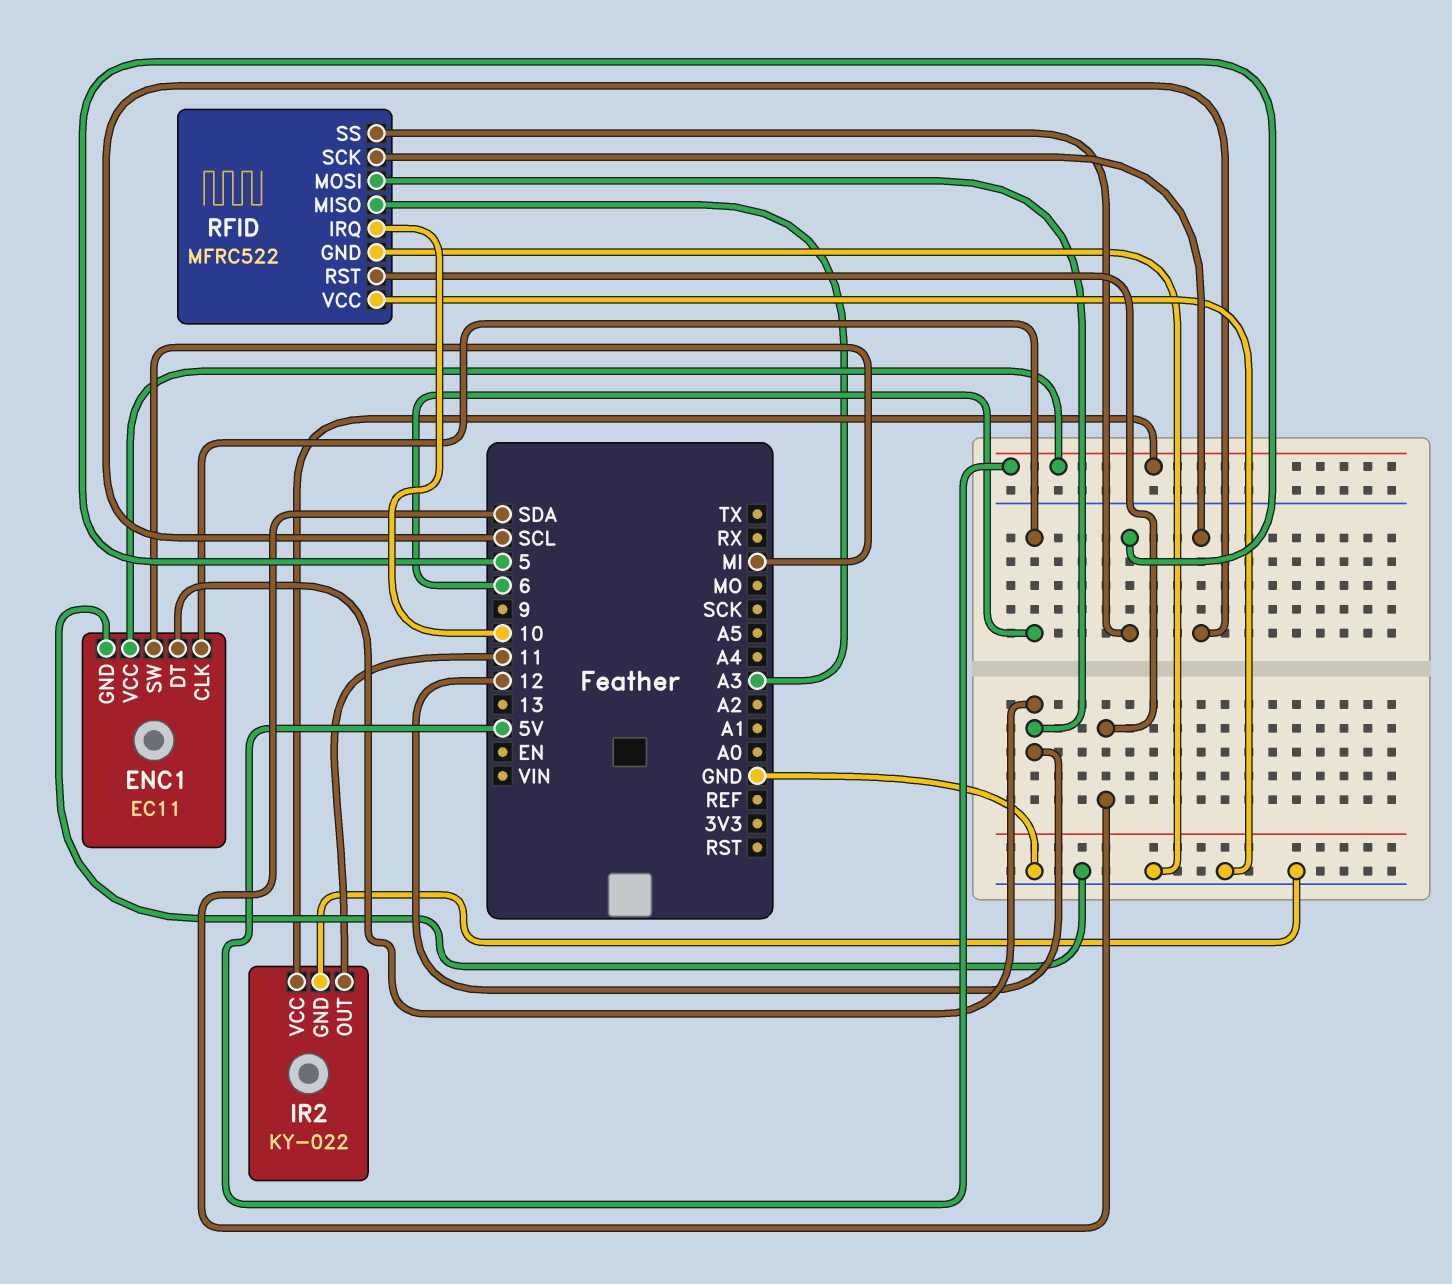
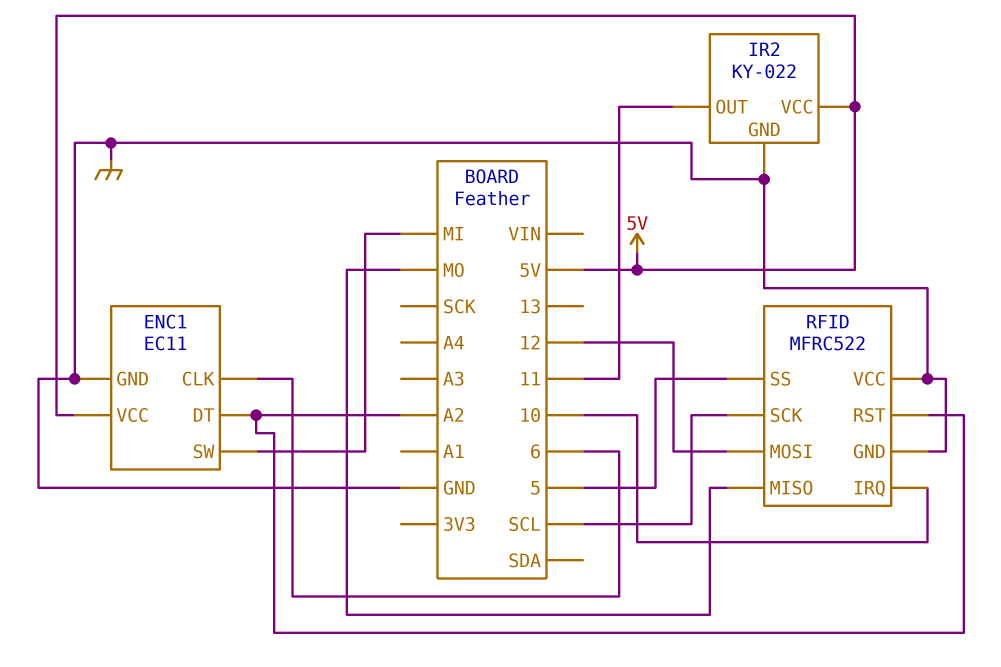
ENC1 pin DT: 12 -> A2
RFID pin MISO: A3 -> MO
RFID pin RST: SDA -> A2

